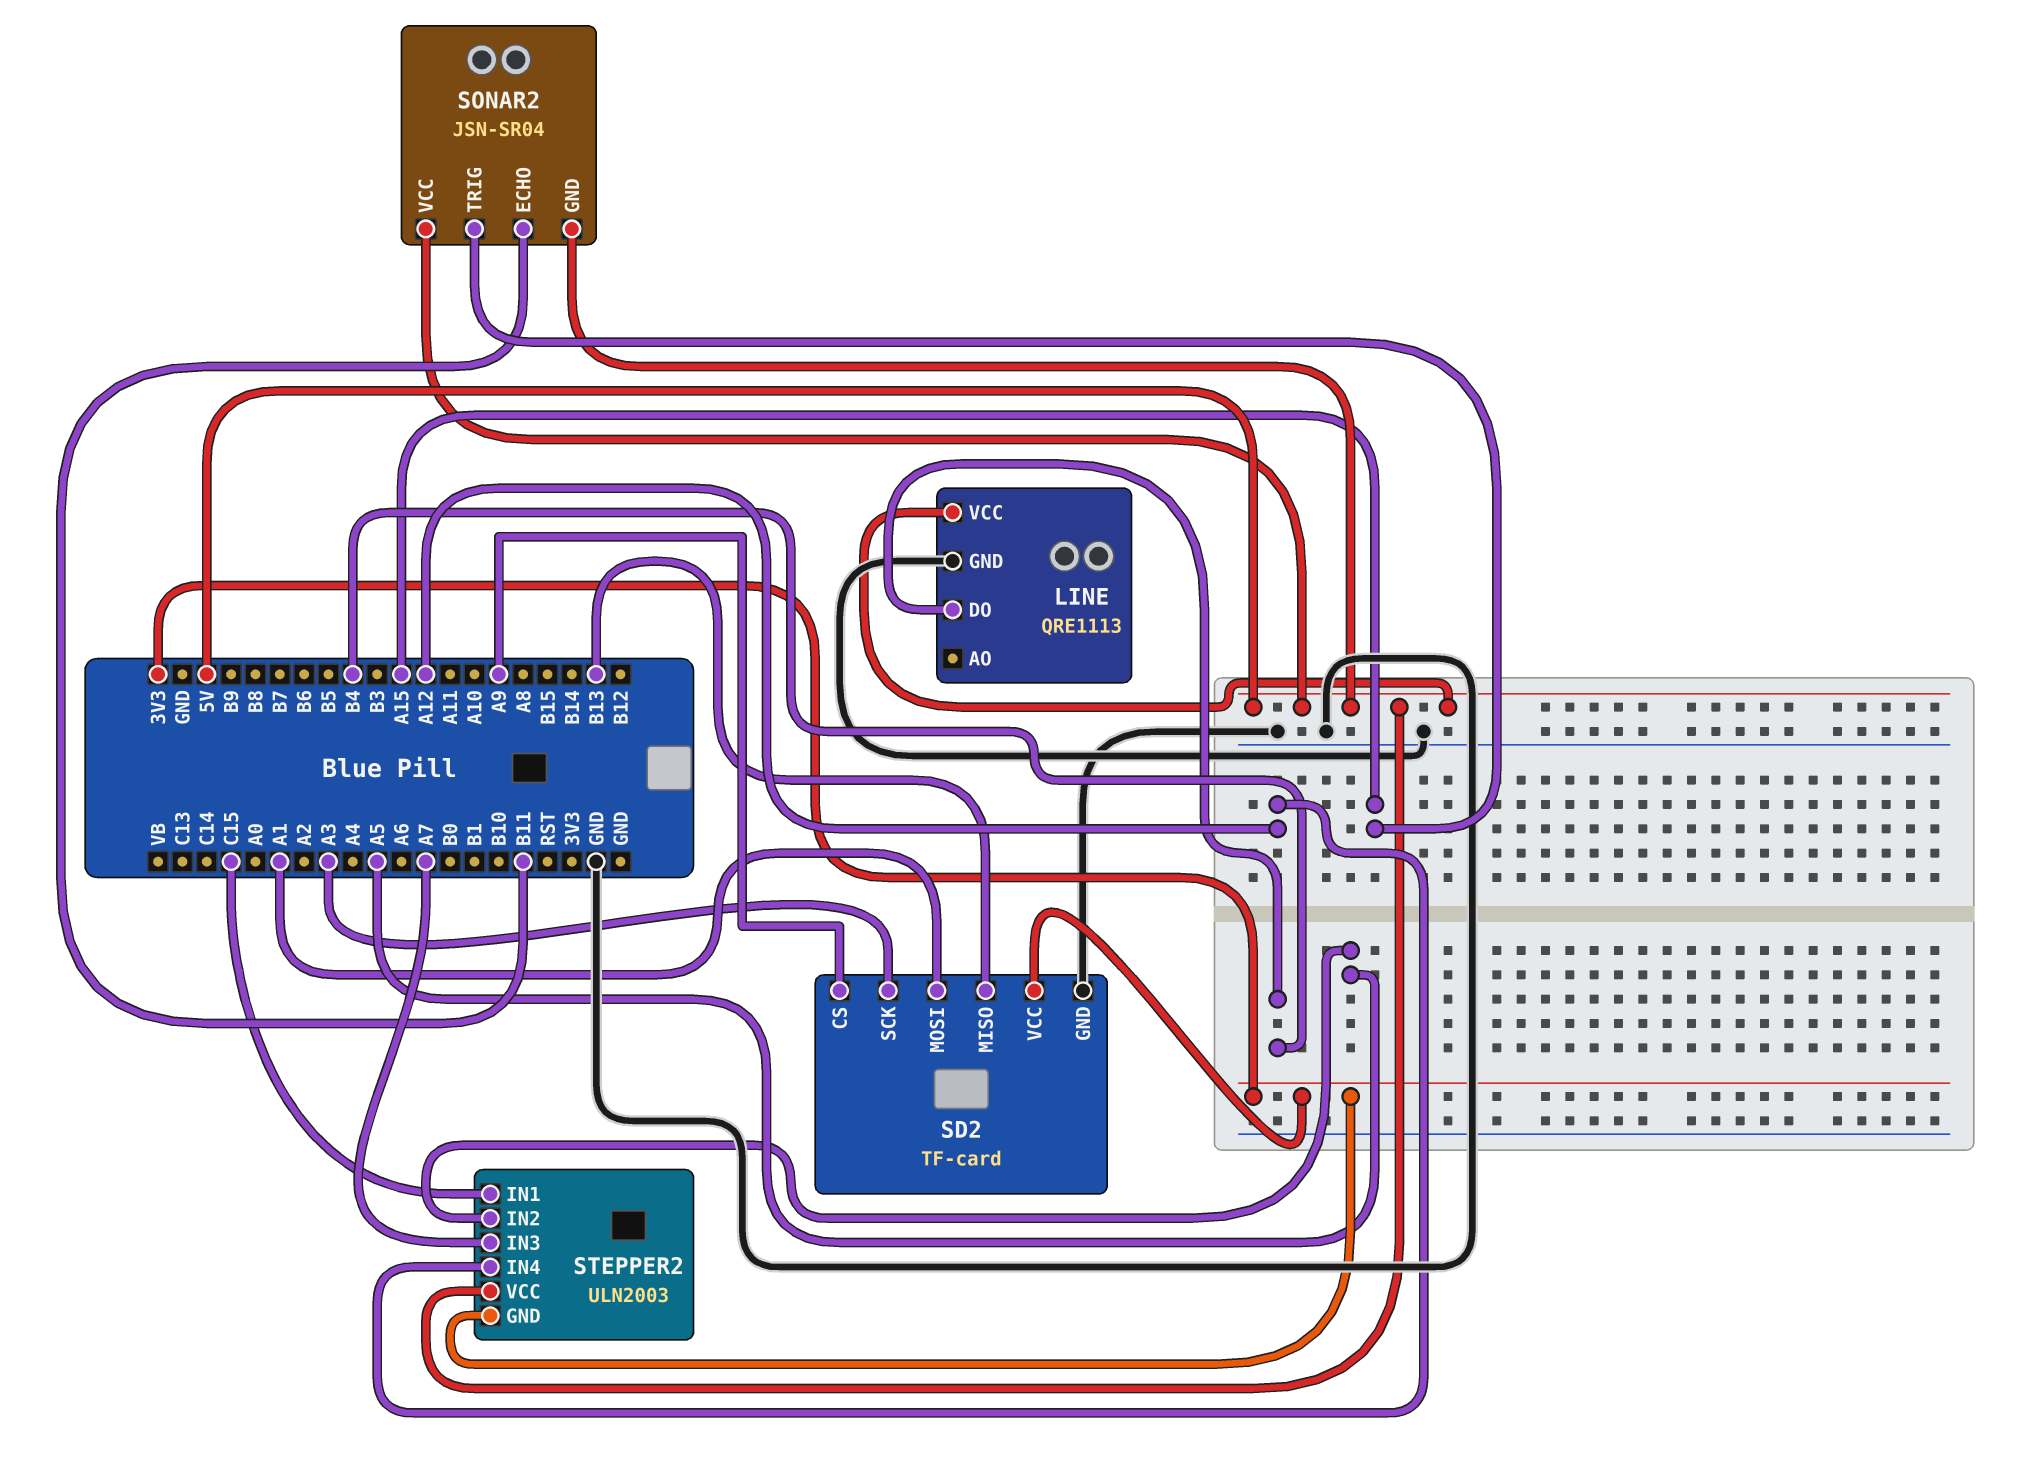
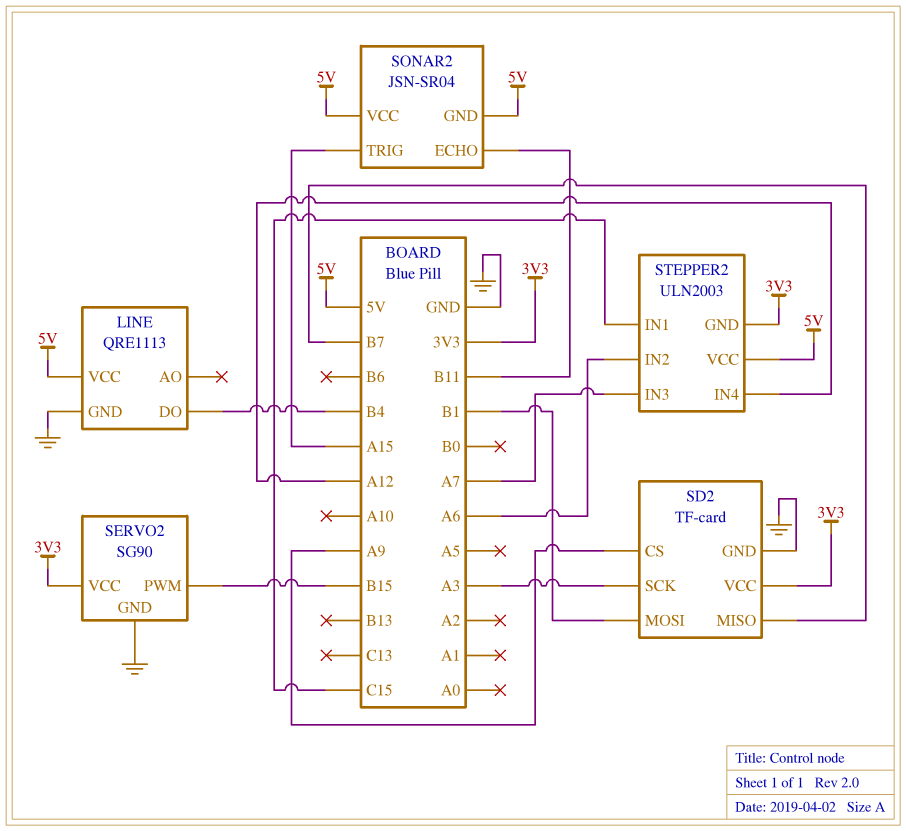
SD2 pin MISO: B13 -> B7
SD2 pin MOSI: A1 -> B1
SERVO2: none -> SG90
SERVO2 pin GND: none -> GND
SERVO2 pin PWM: none -> B15
SERVO2 pin VCC: none -> 3V3
STEPPER2 pin IN2: A5 -> A6

